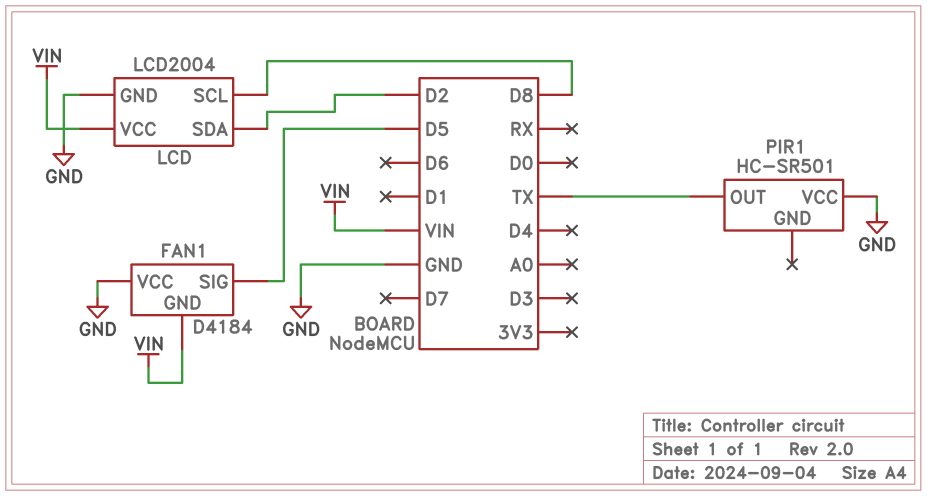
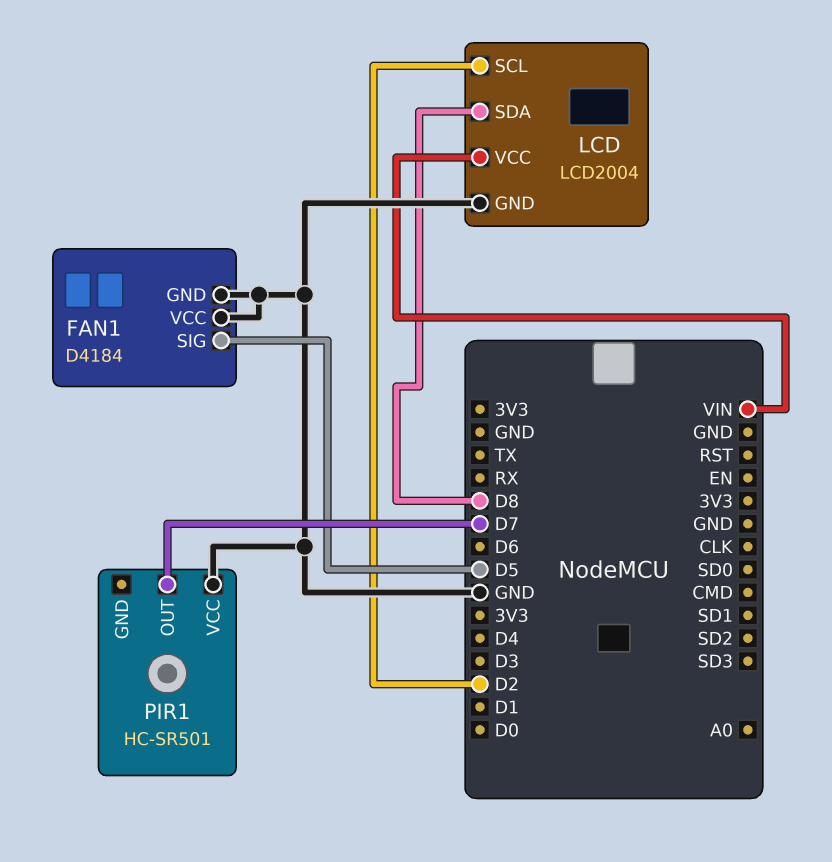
FAN1 pin GND: VIN -> GND
LCD pin SCL: D8 -> D2
LCD pin SDA: D2 -> D8
PIR1 pin OUT: TX -> D7

